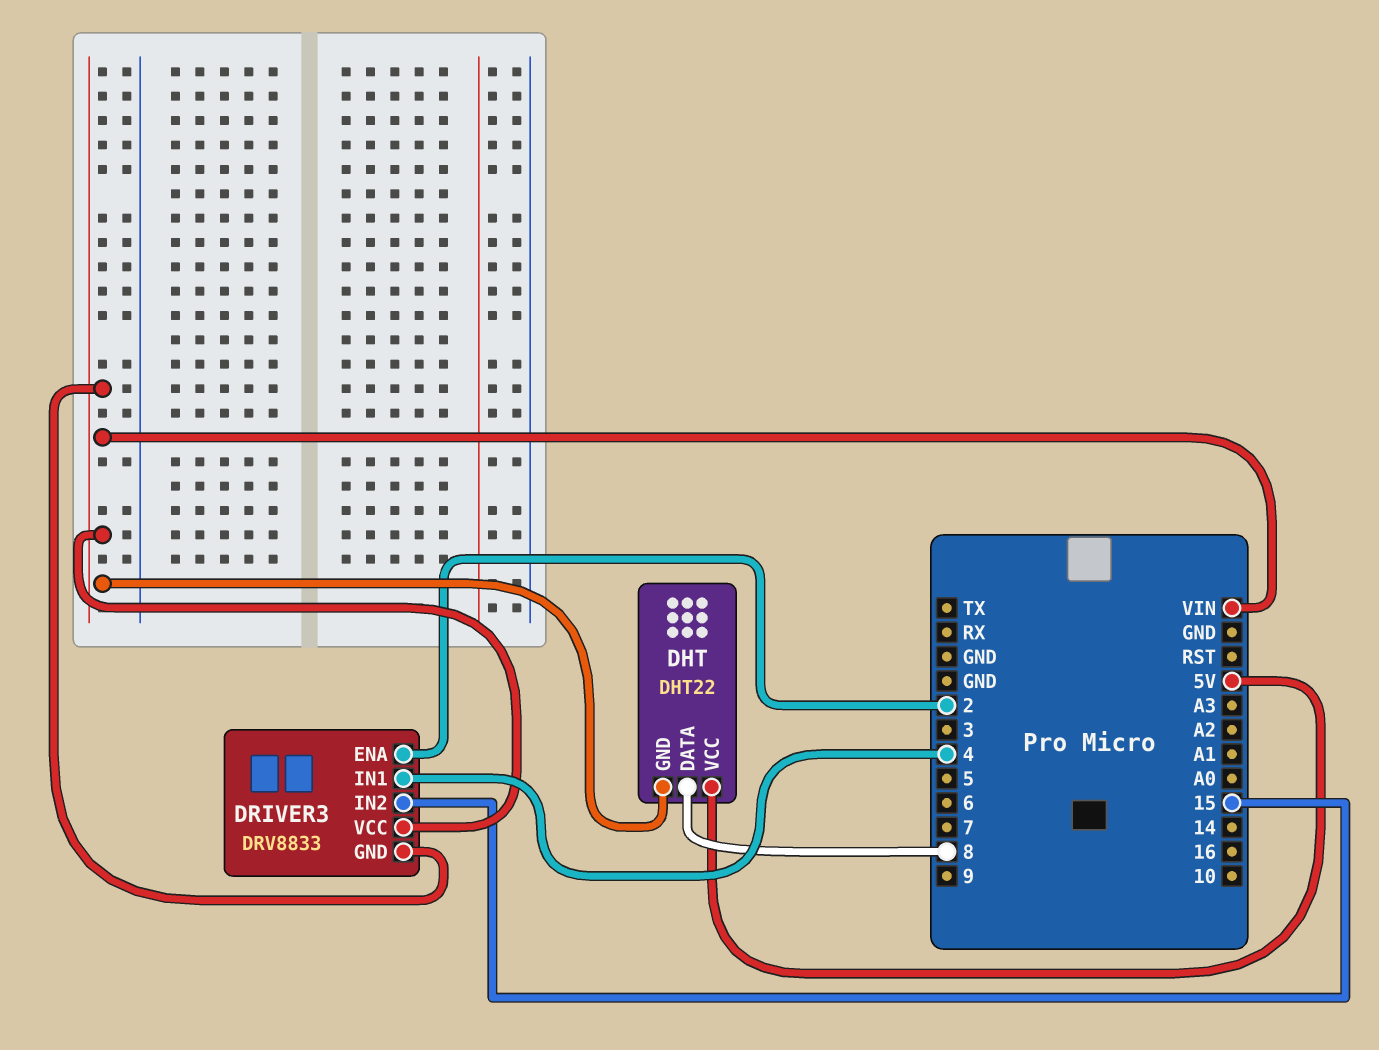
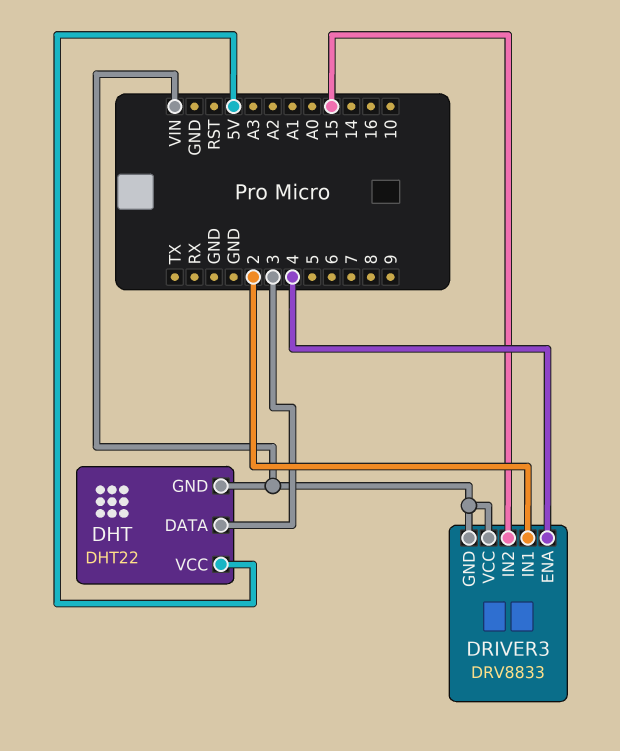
DHT pin DATA: 8 -> 3
DRIVER3 pin ENA: 2 -> 4
DRIVER3 pin IN1: 4 -> 2

